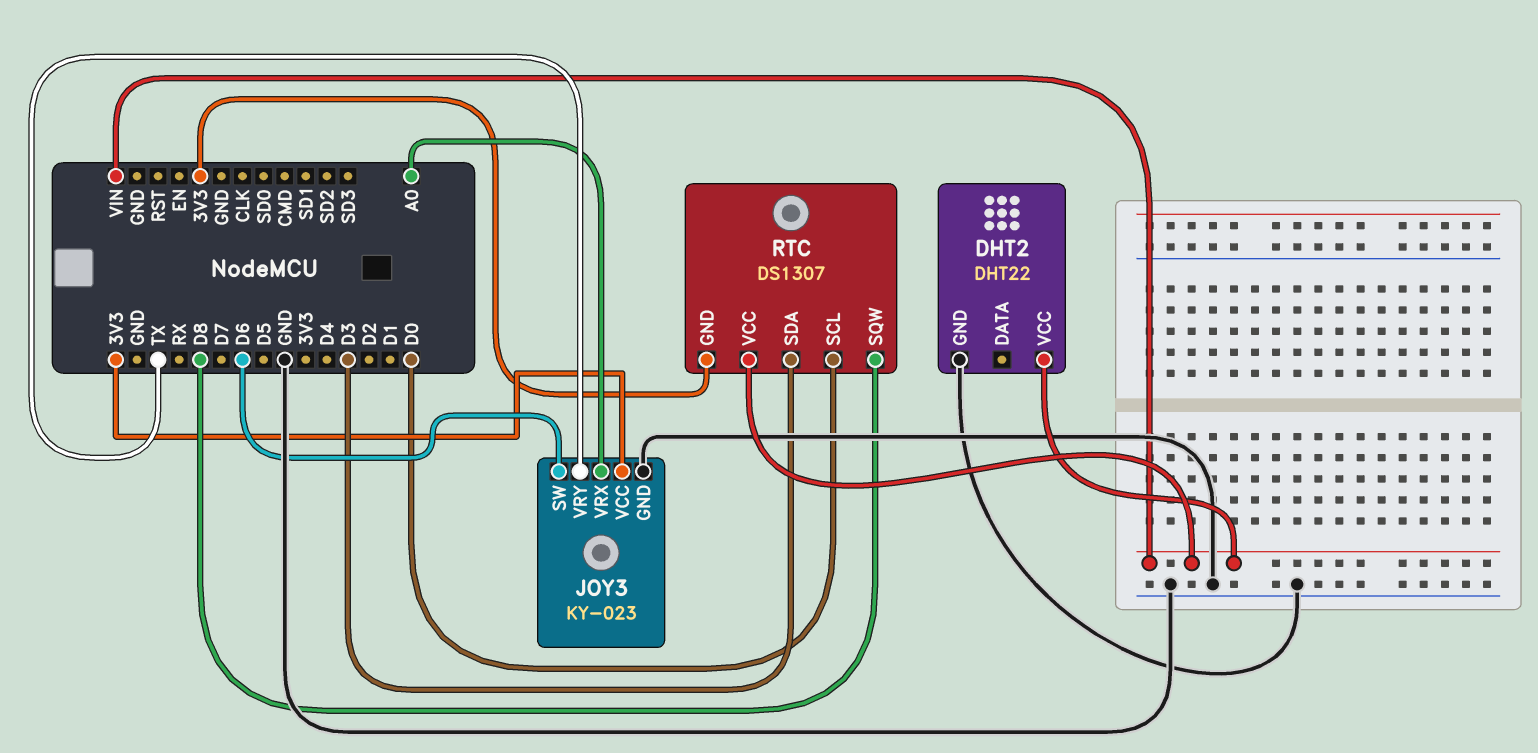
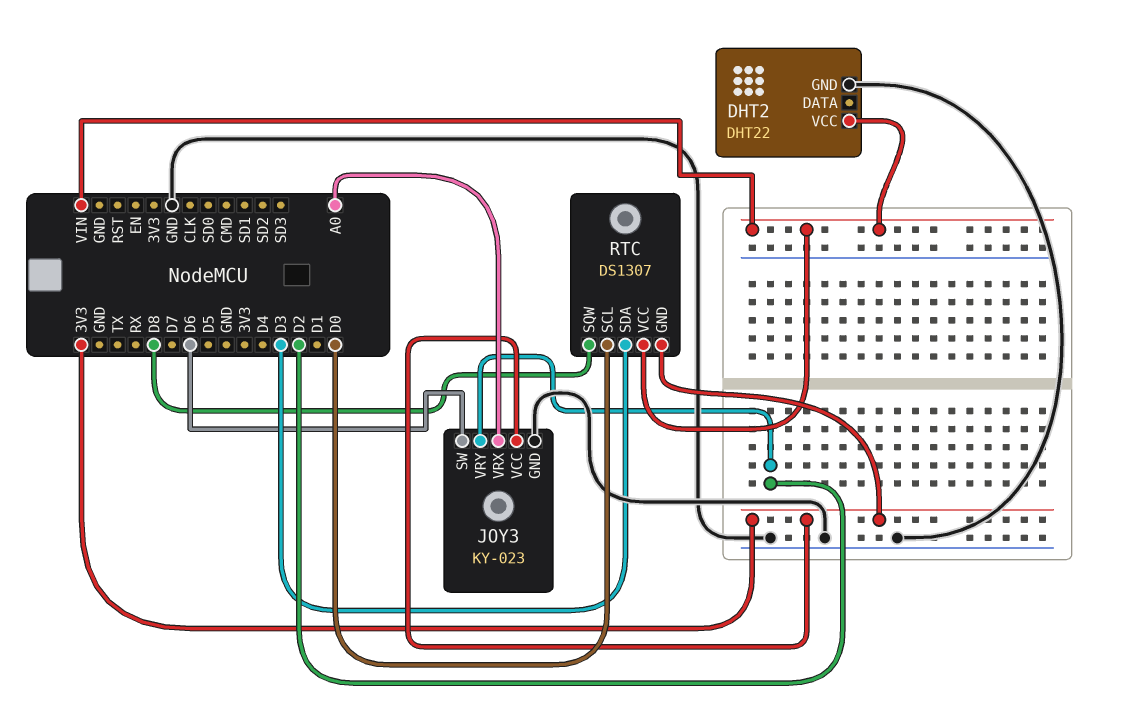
JOY3 pin VRY: TX -> D2

